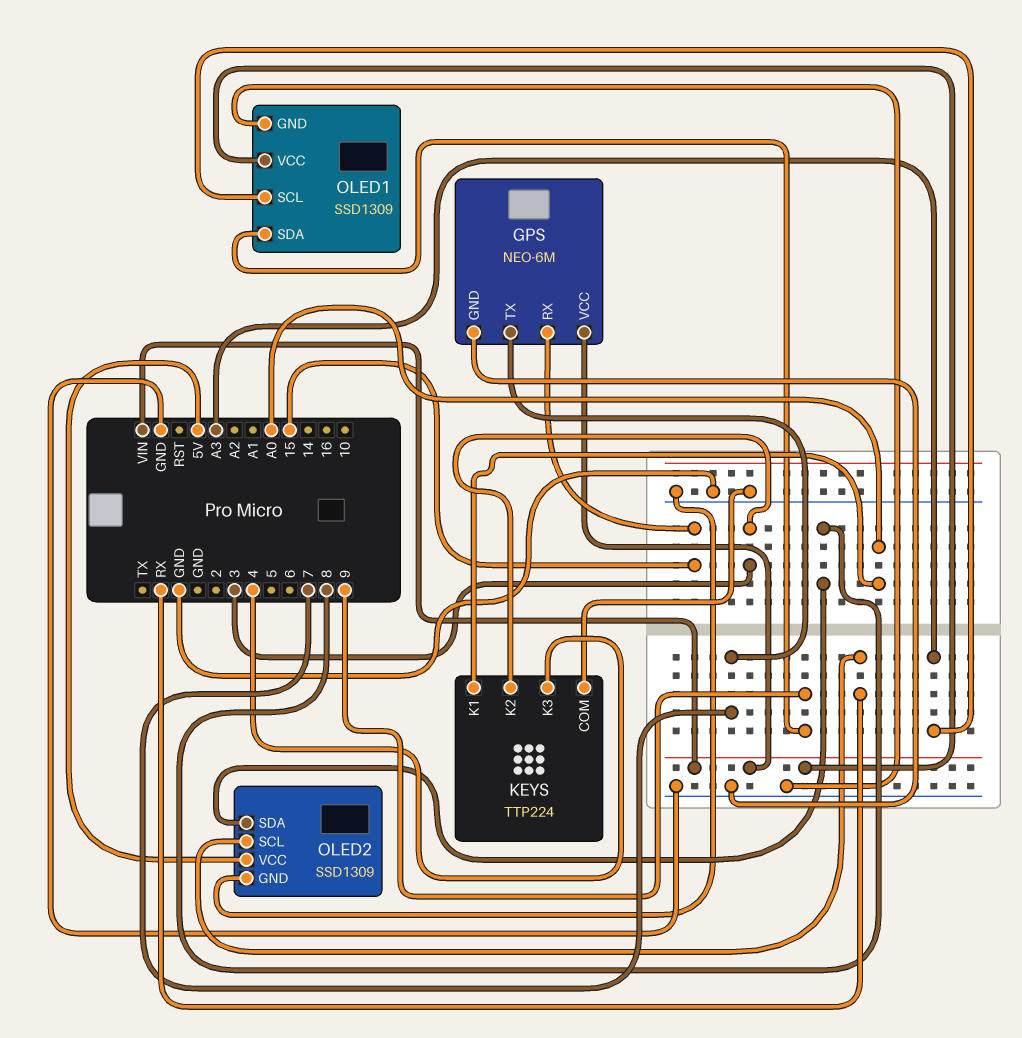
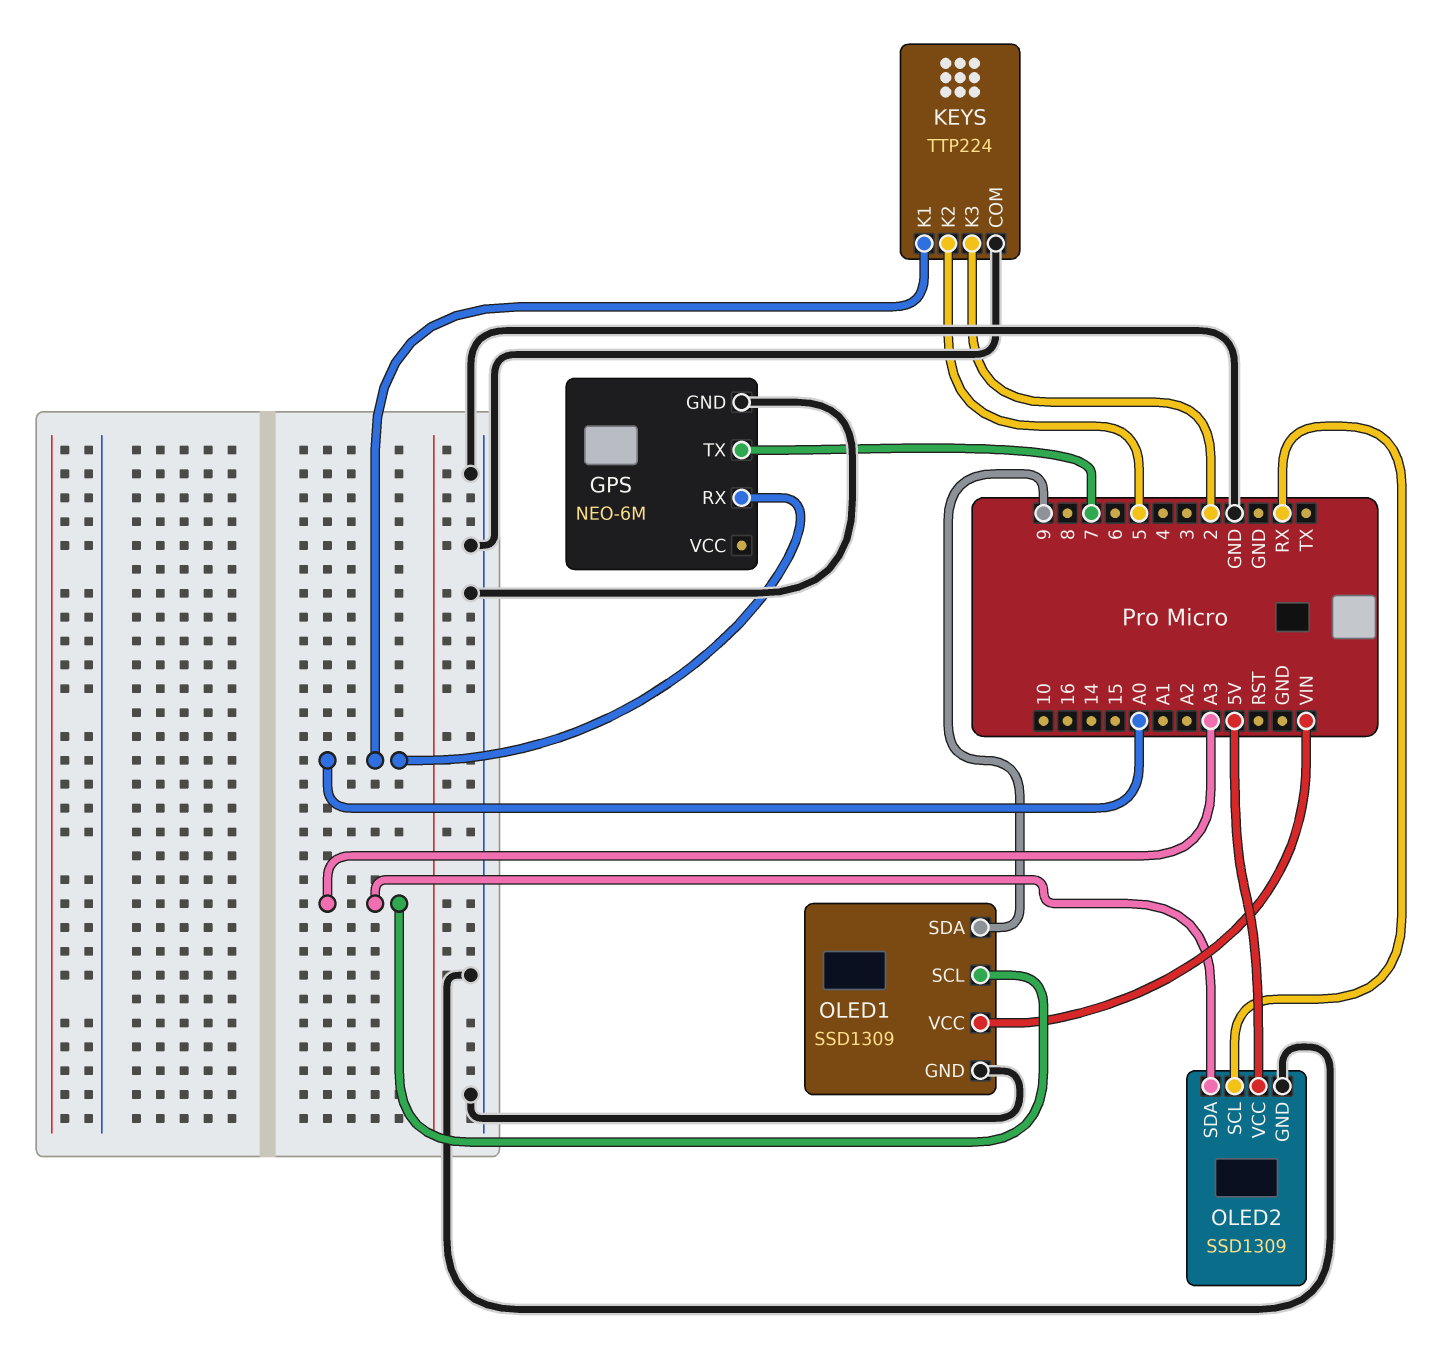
GPS pin RX: 15 -> A0
GPS pin VCC: VIN -> none
KEYS pin K2: 3 -> 5
KEYS pin K3: 4 -> 2
OLED2 pin SDA: 8 -> A3

